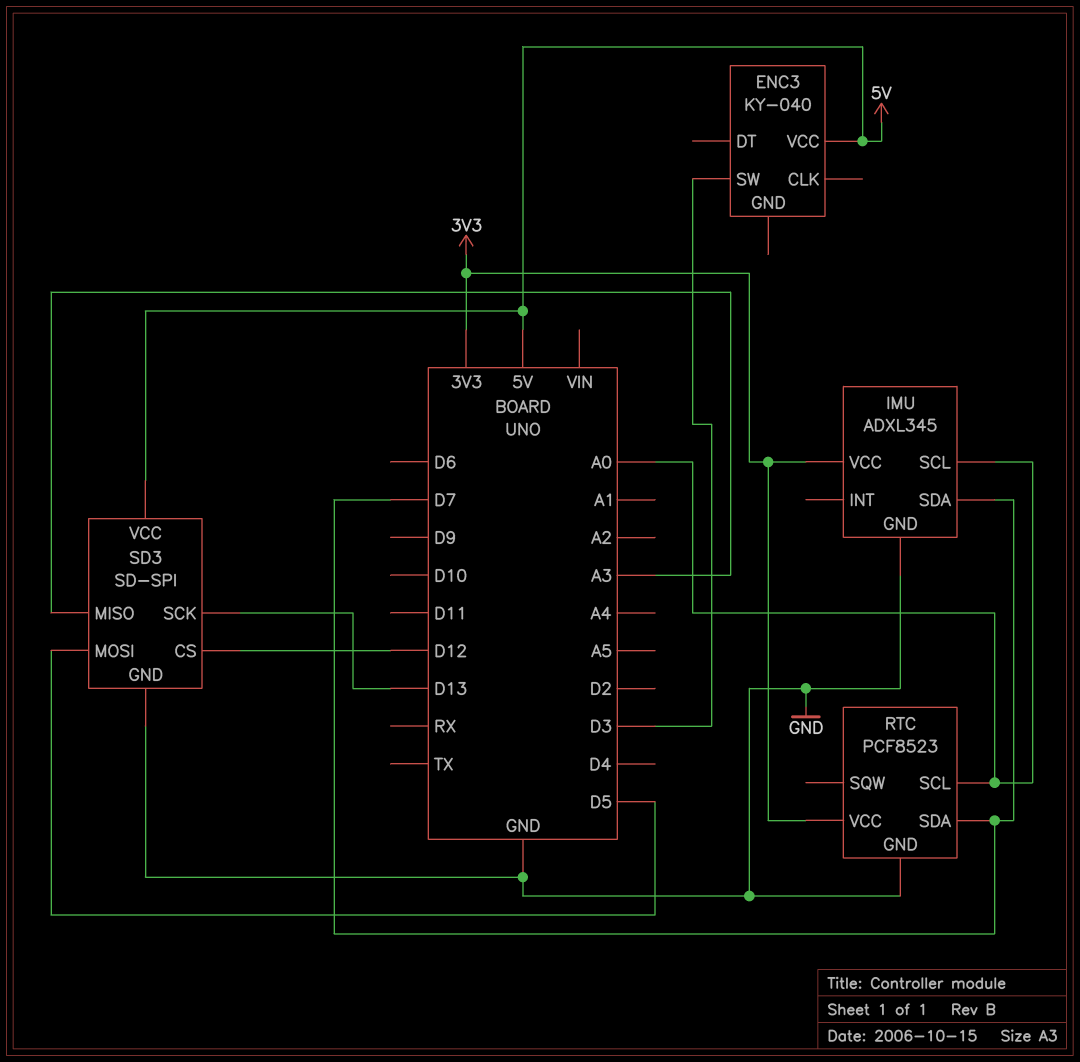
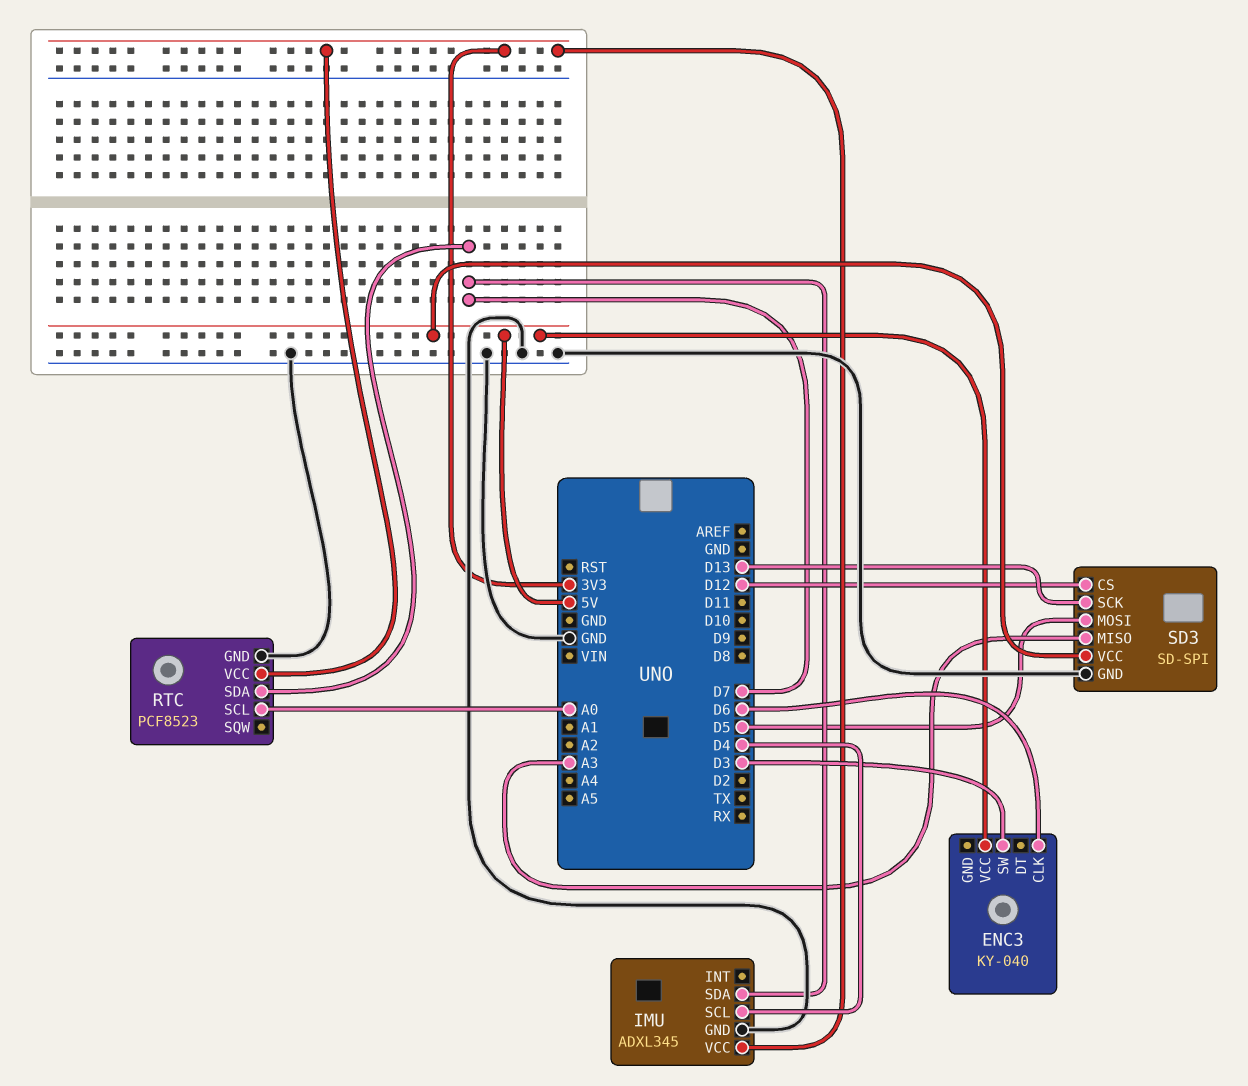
ENC3 pin CLK: none -> D6
IMU pin SCL: A0 -> D4

